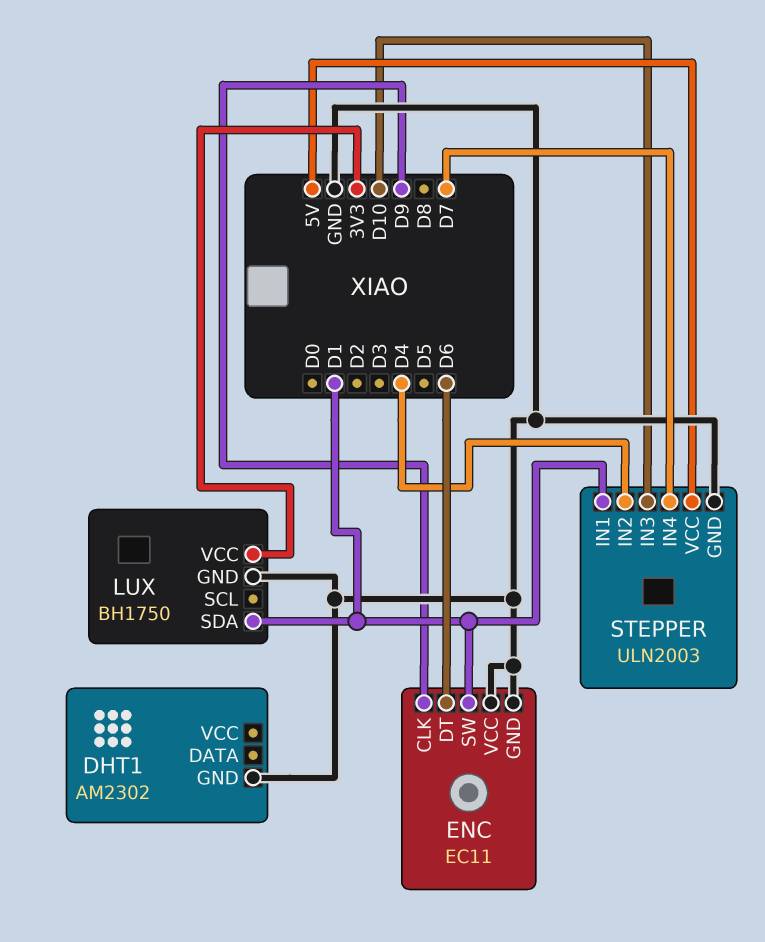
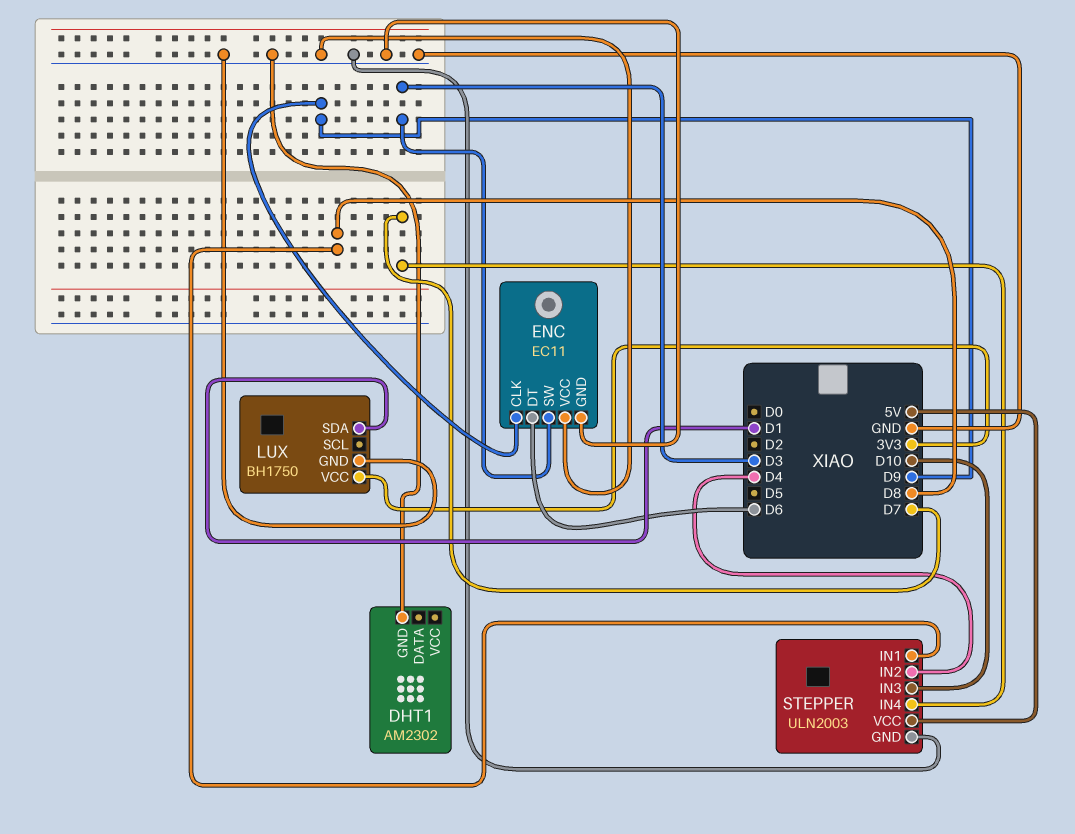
ENC pin SW: D1 -> D3
STEPPER pin IN1: D1 -> D8

